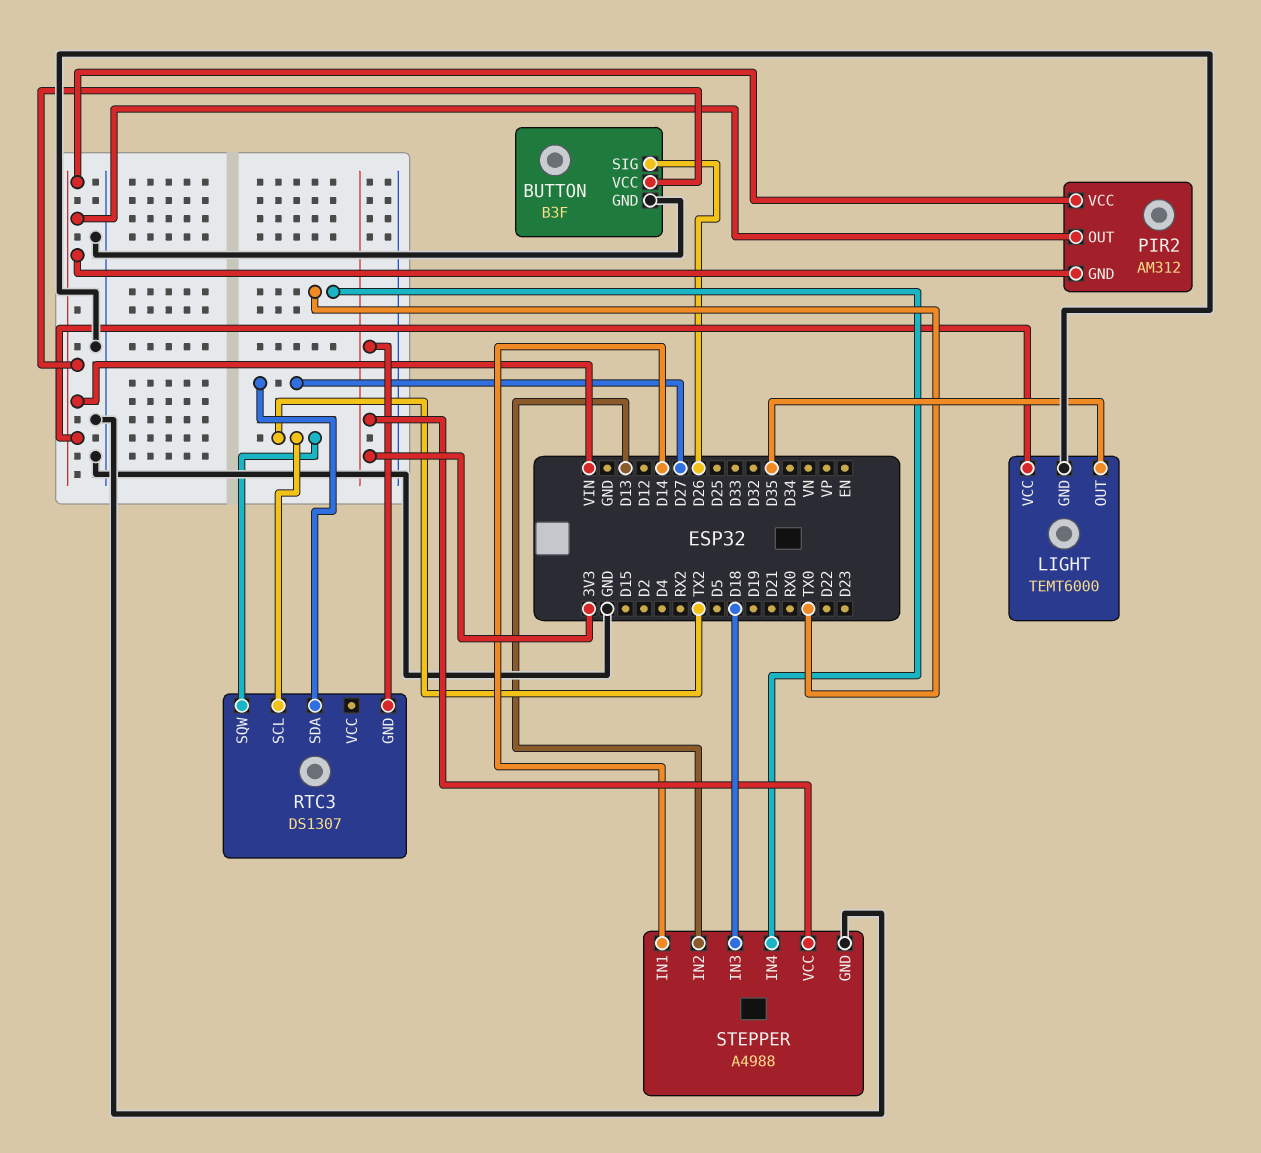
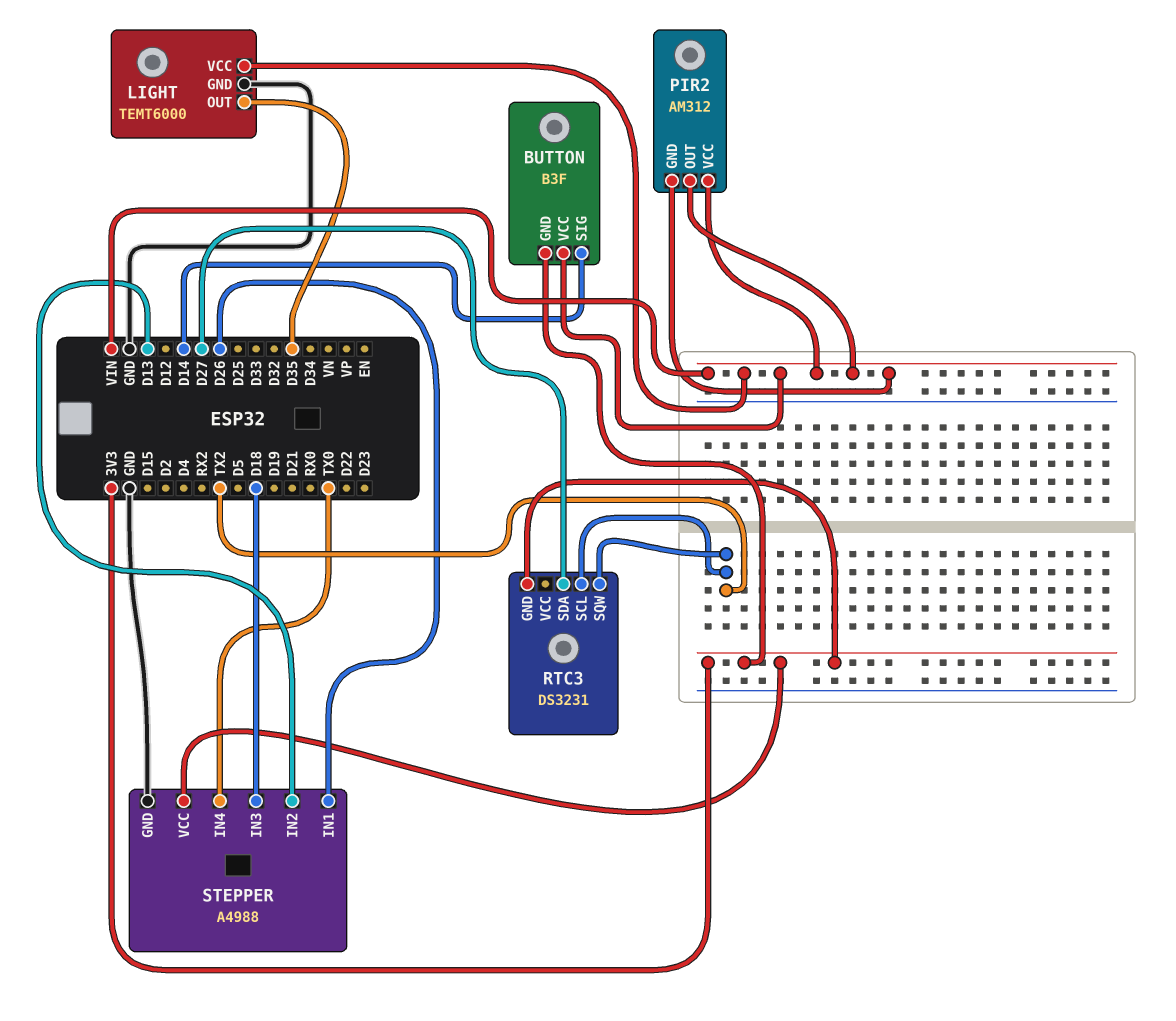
BUTTON pin GND: GND -> 3V3
BUTTON pin SIG: D26 -> D14
RTC3: DS1307 -> DS3231
STEPPER pin IN1: D14 -> D26

